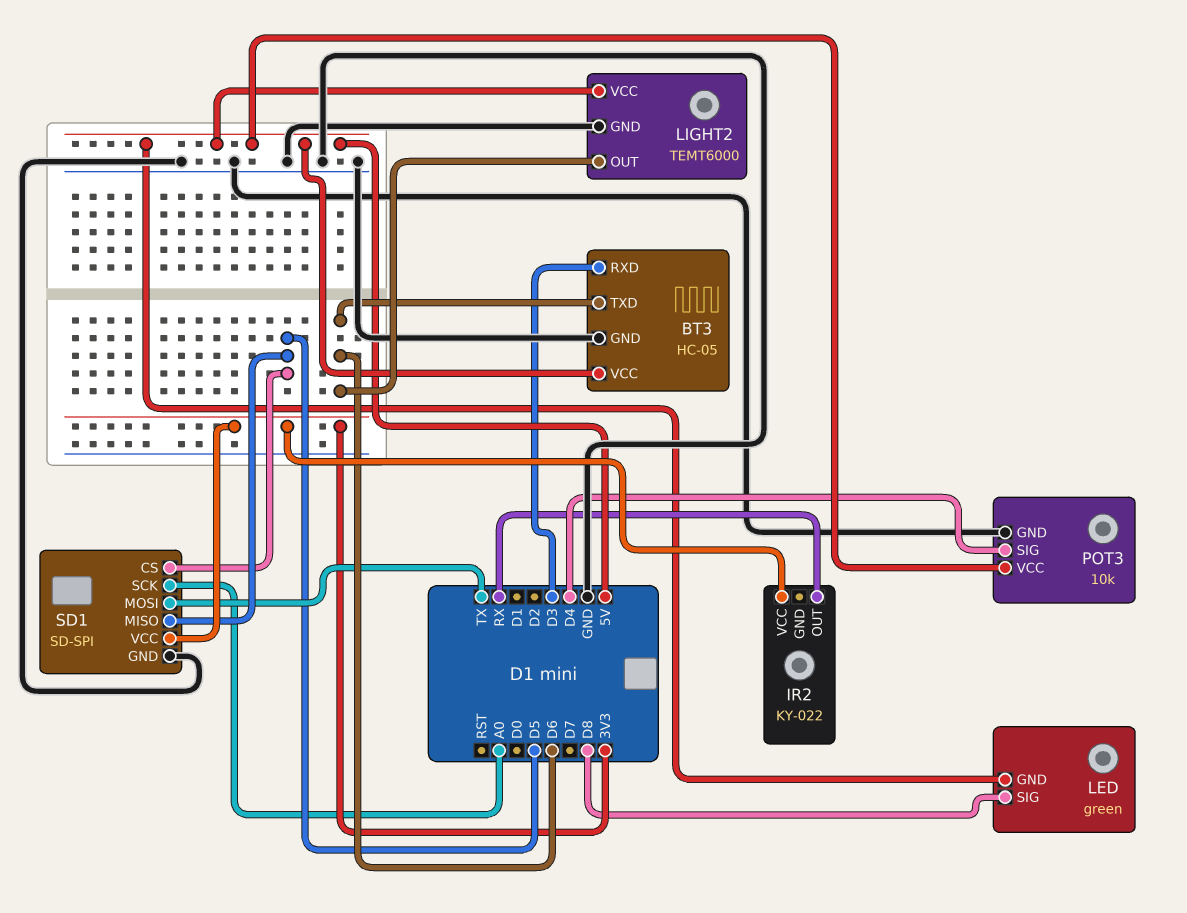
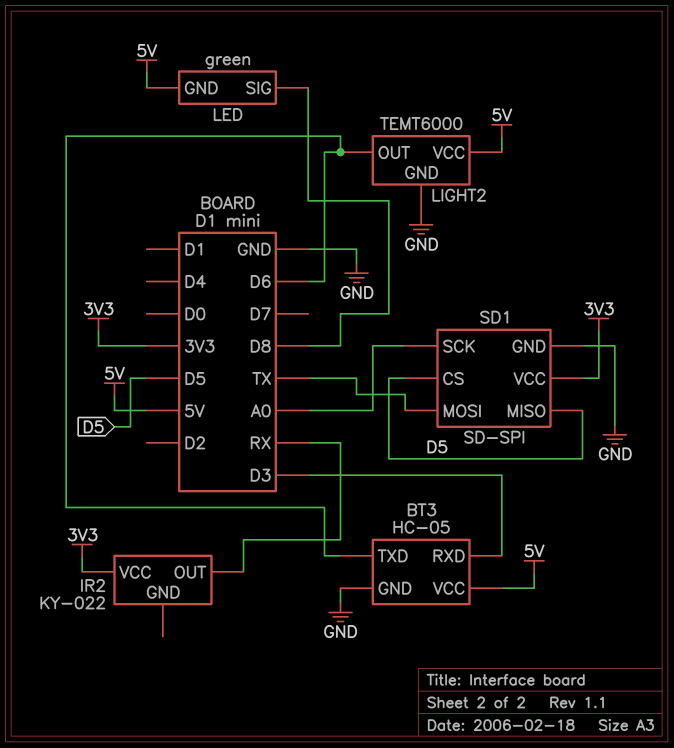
POT3: 10k -> none
POT3 pin GND: GND -> none
POT3 pin SIG: D4 -> none
POT3 pin VCC: 5V -> none

